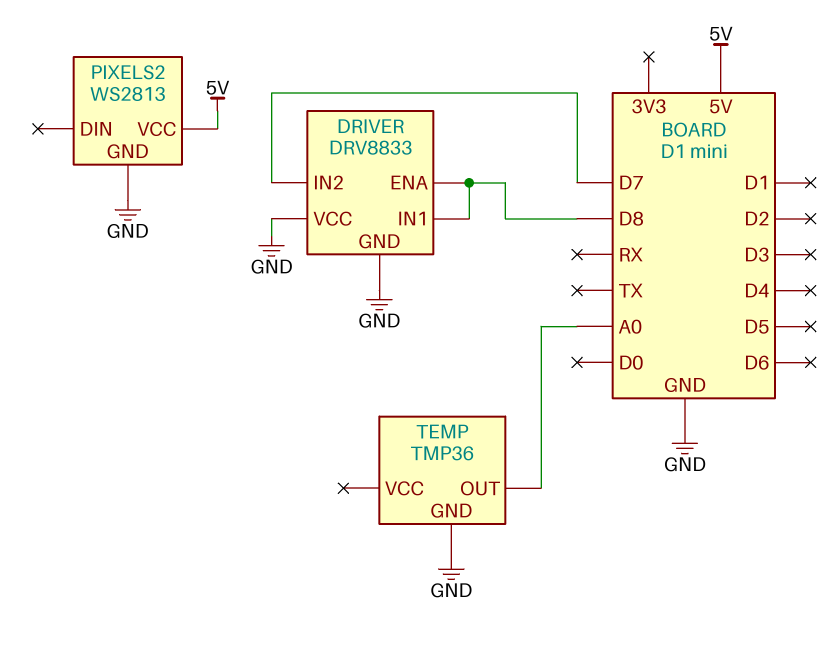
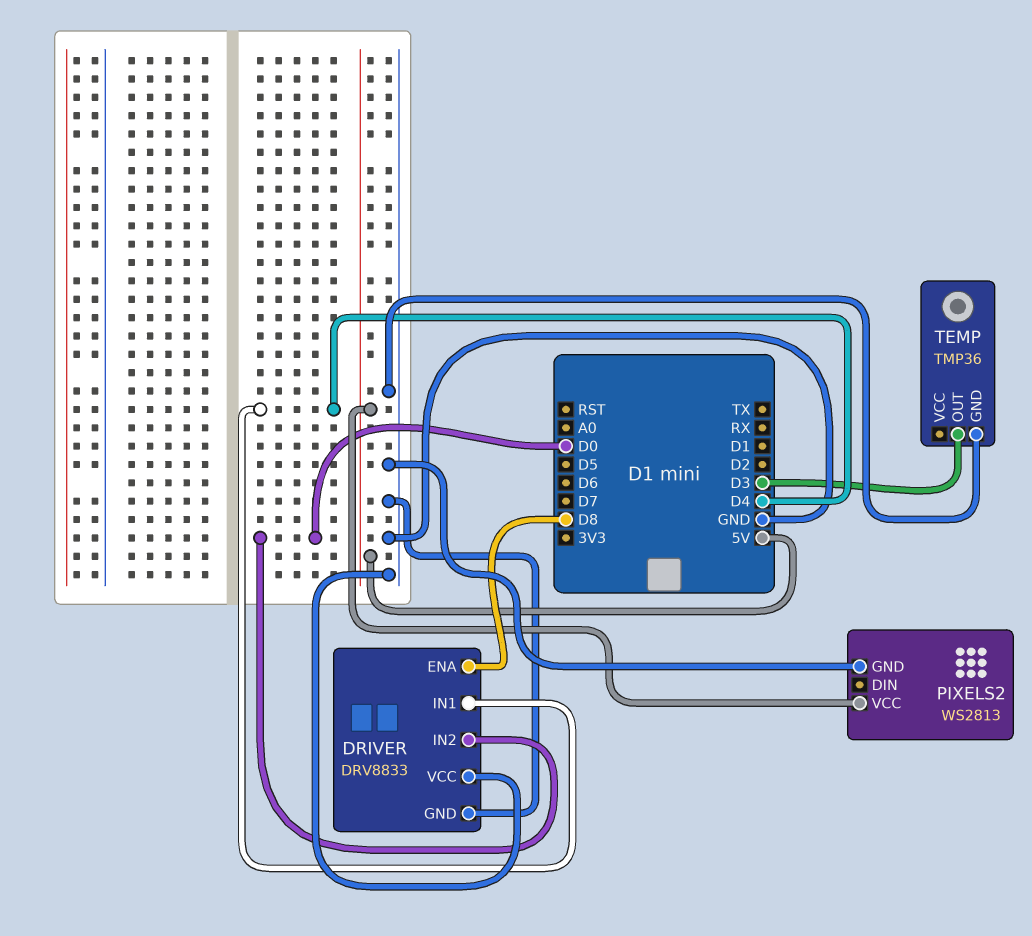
DRIVER pin IN1: D8 -> D4
DRIVER pin IN2: D7 -> D0
TEMP pin OUT: A0 -> D3

